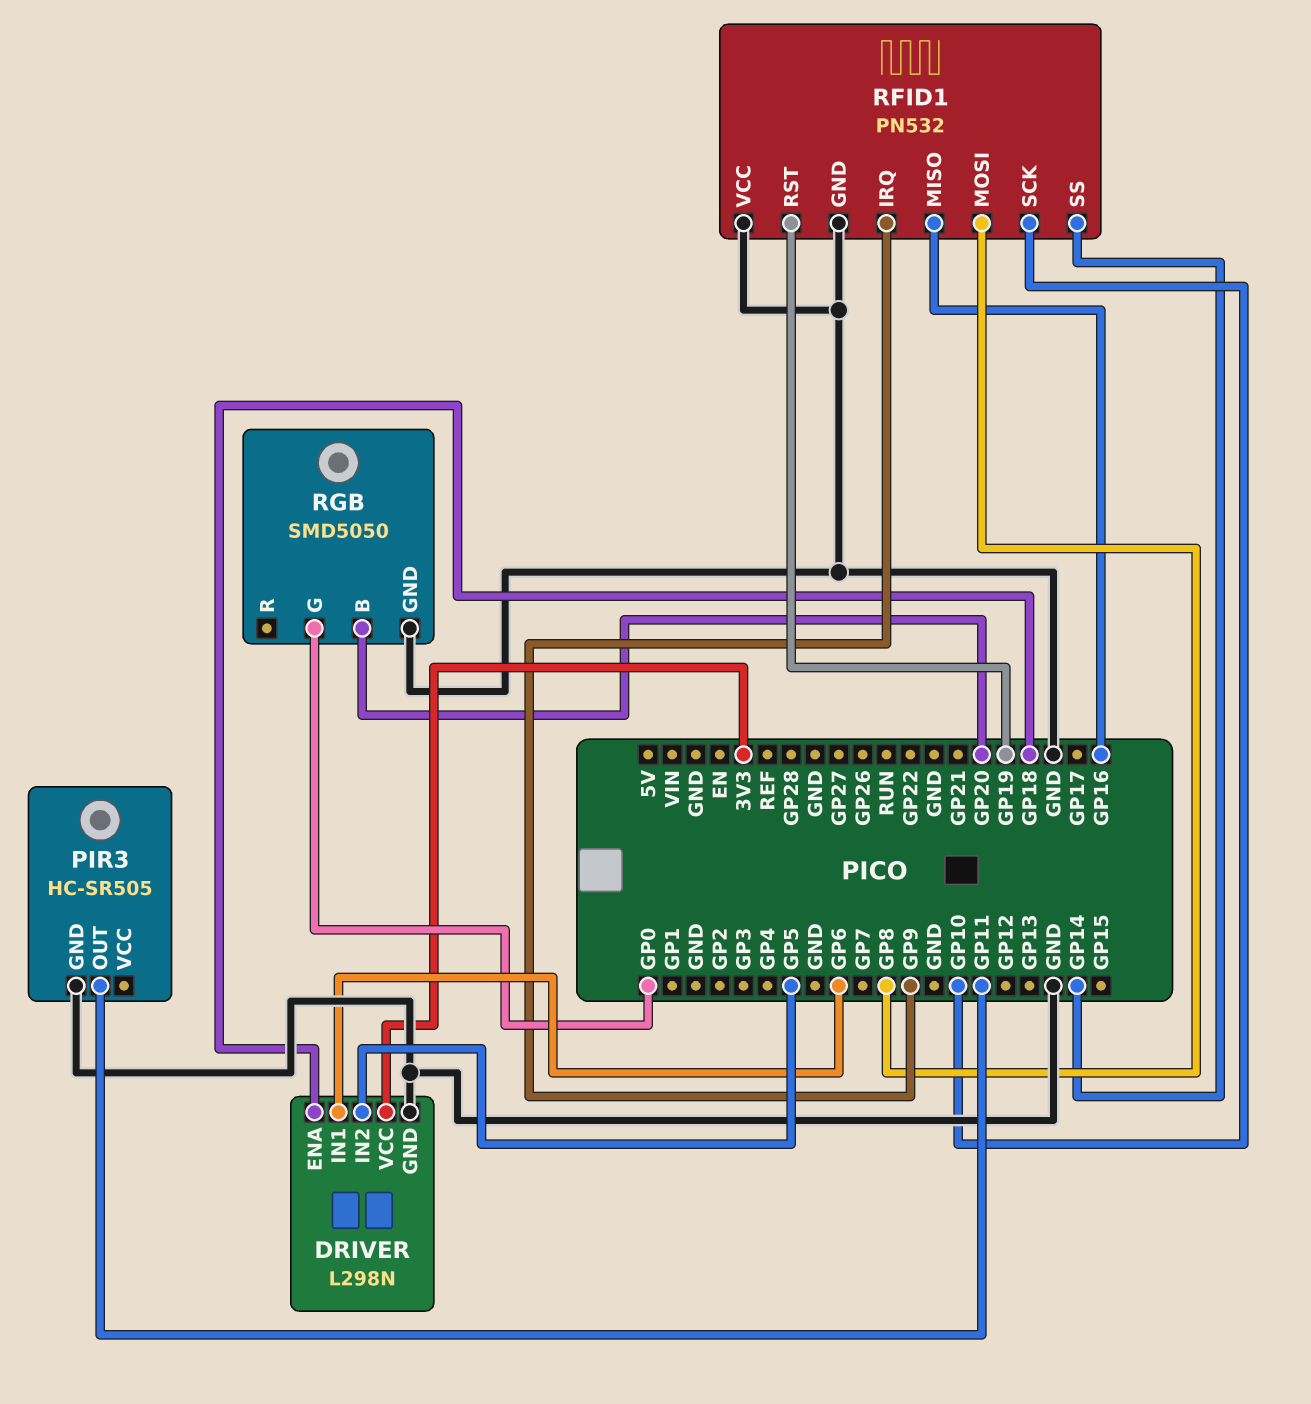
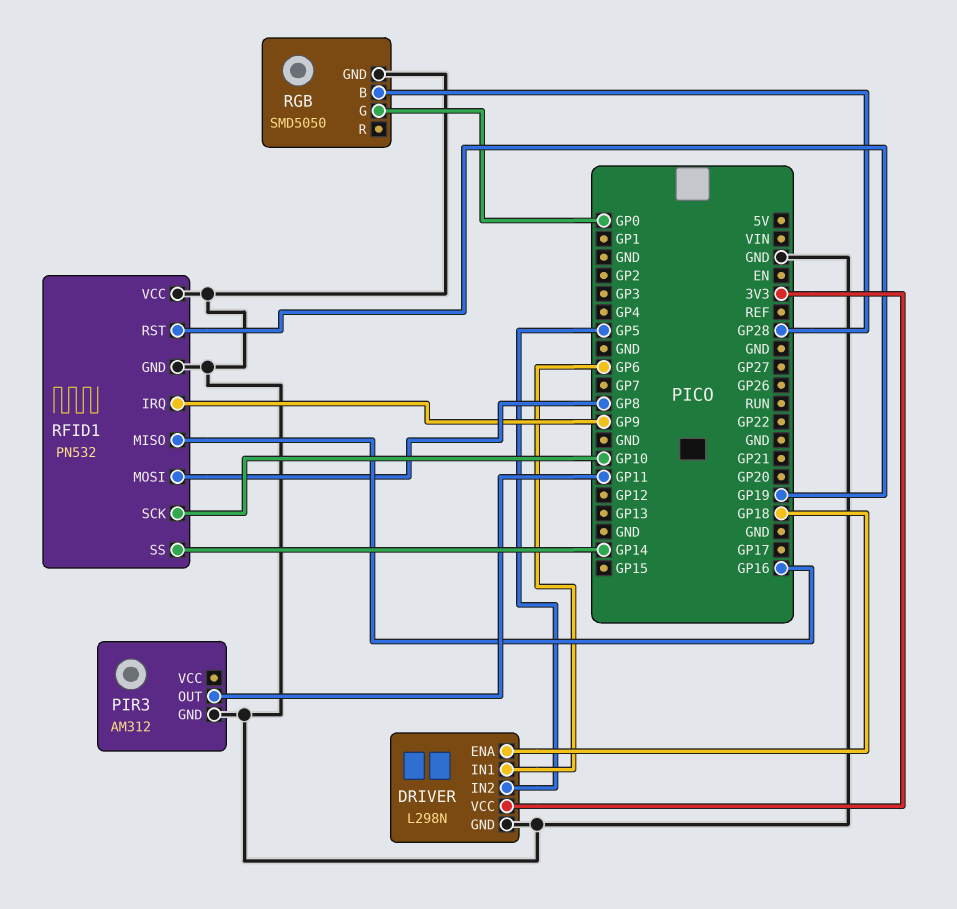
PIR3: HC-SR505 -> AM312
RGB pin B: GP20 -> GP28

